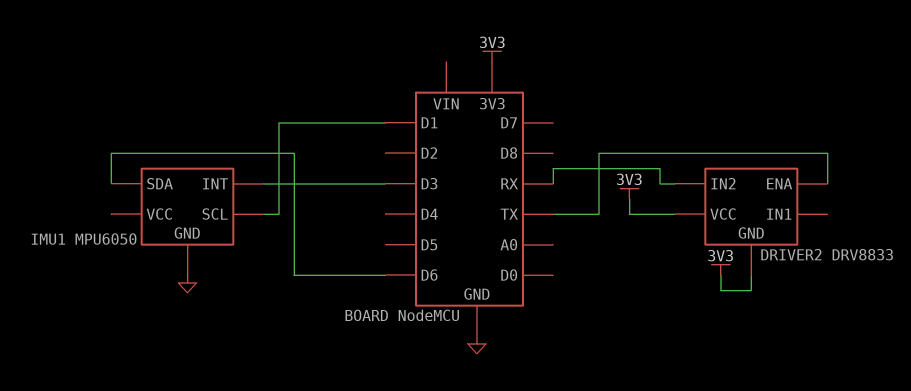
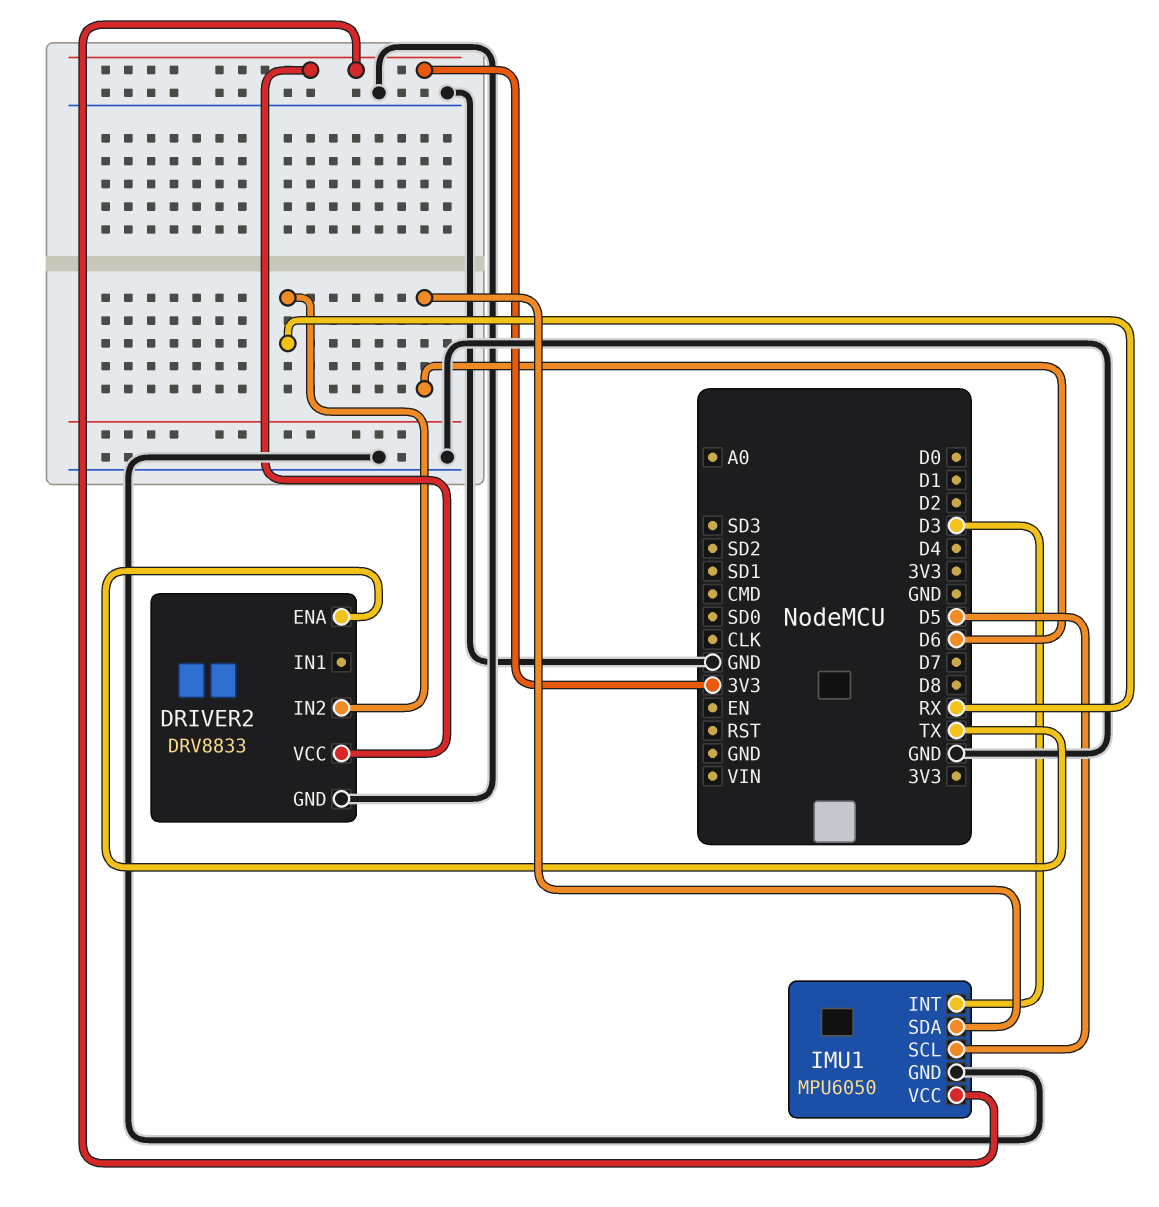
DRIVER2 pin GND: 3V3 -> GND
IMU1 pin SCL: D1 -> D5
IMU1 pin VCC: none -> 3V3

